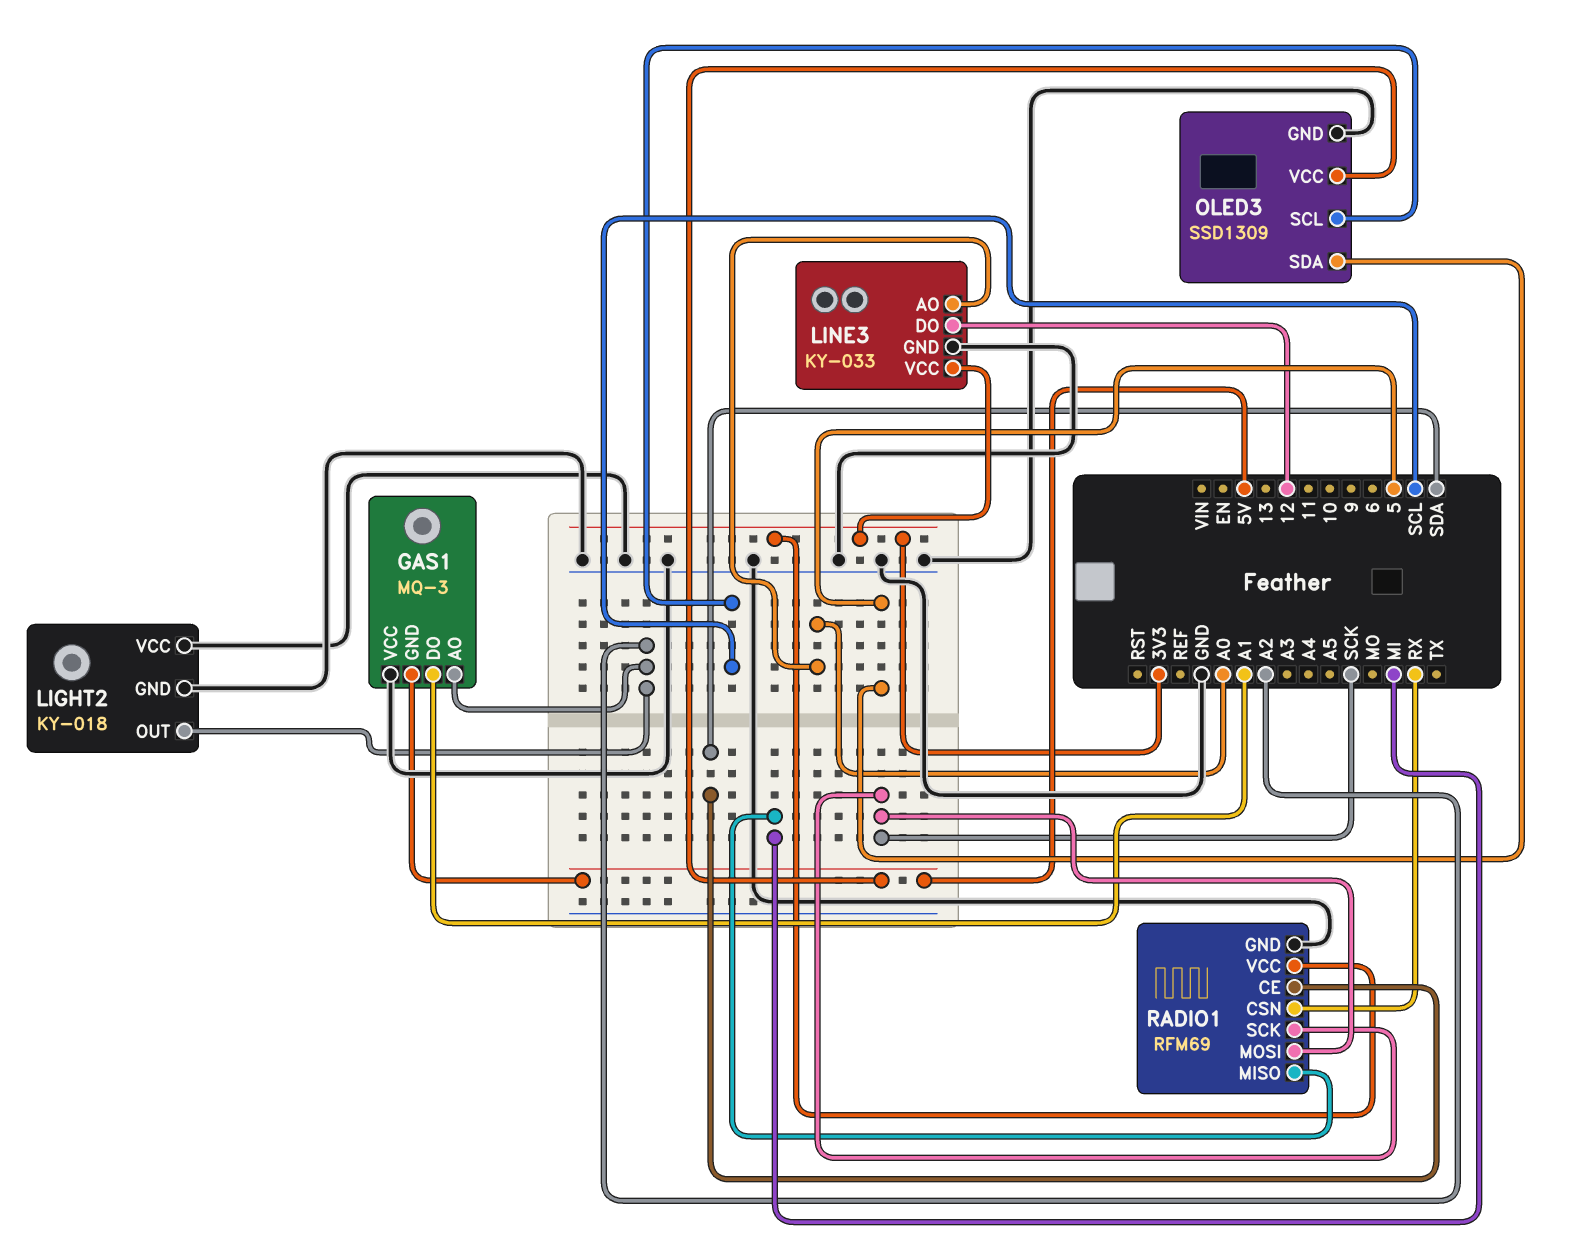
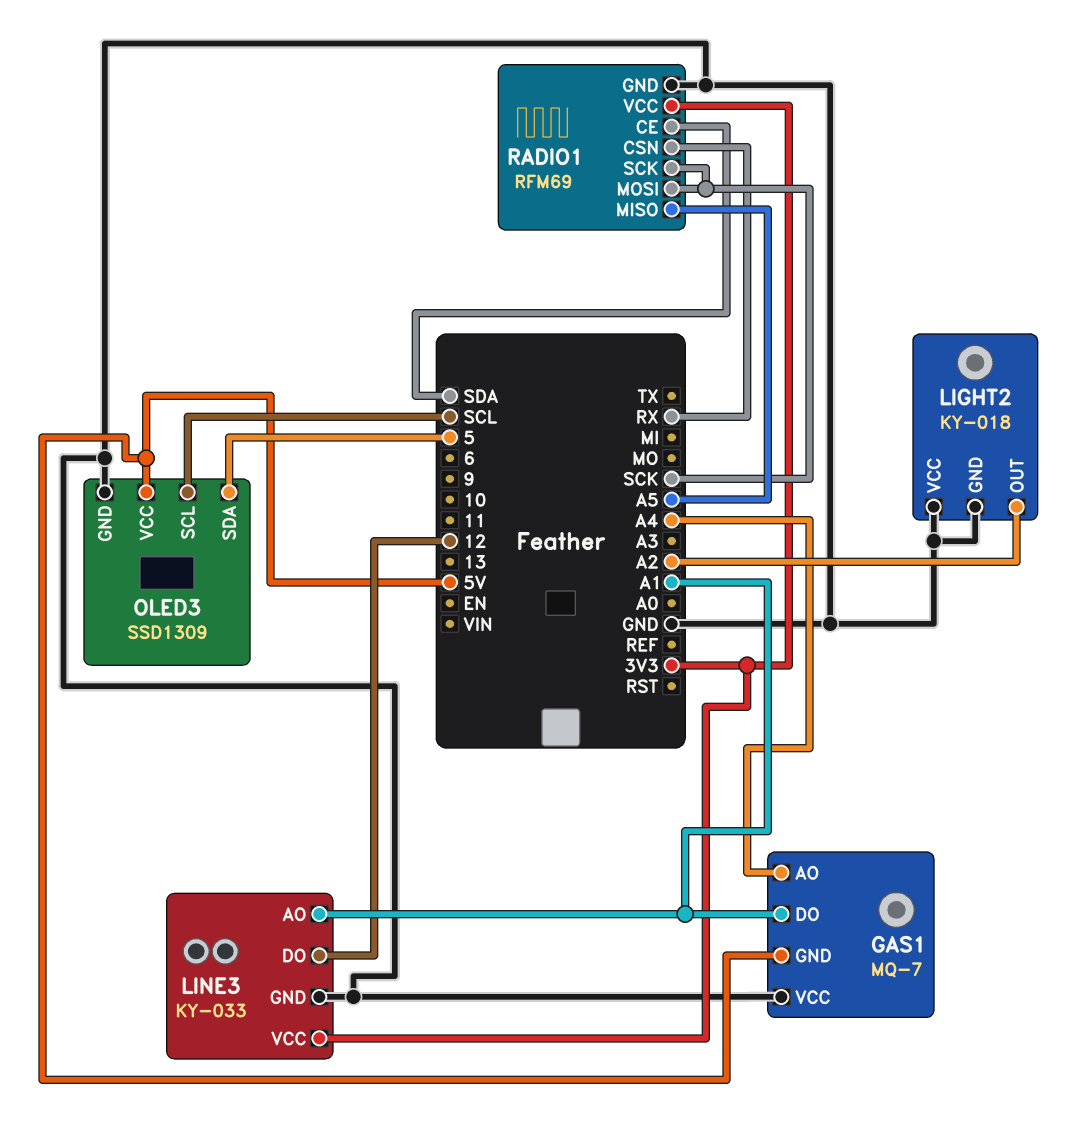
GAS1: MQ-3 -> MQ-7
GAS1 pin AO: A2 -> A4
LINE3 pin AO: A0 -> A1
RADIO1 pin MISO: MI -> A5

